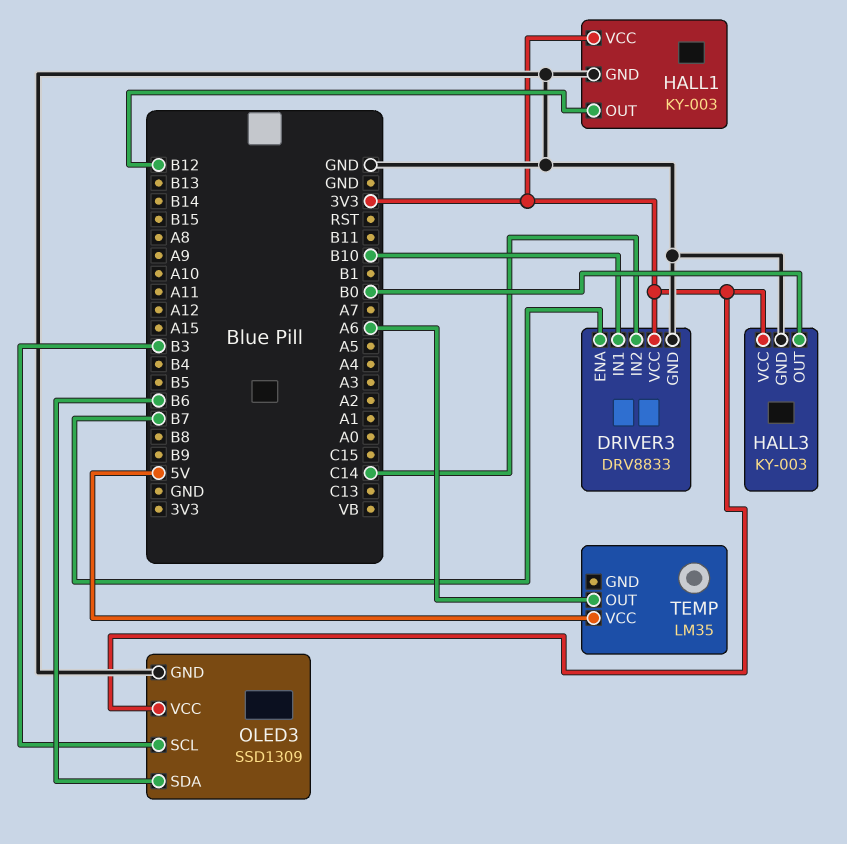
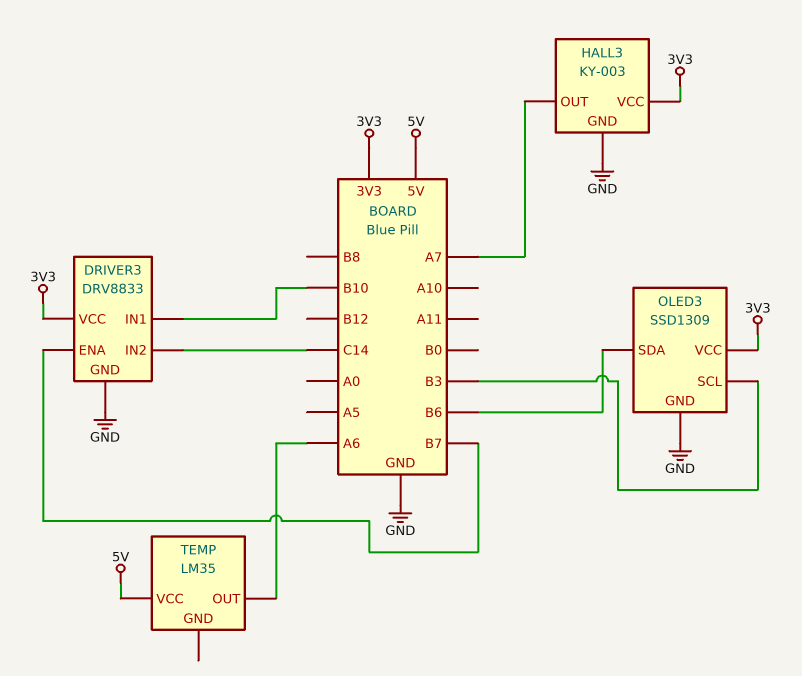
HALL1: KY-003 -> none
HALL1 pin GND: GND -> none
HALL1 pin OUT: B12 -> none
HALL1 pin VCC: 3V3 -> none
HALL3 pin OUT: B0 -> A7

